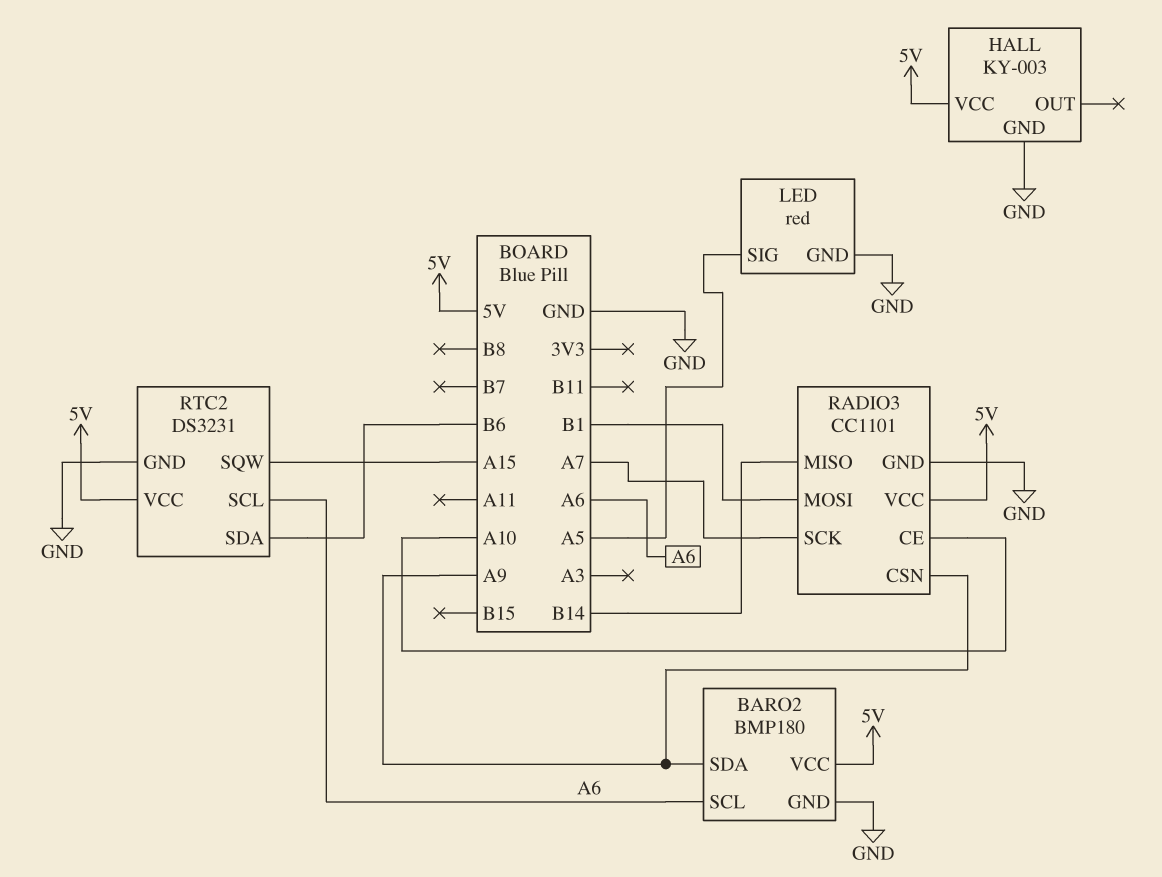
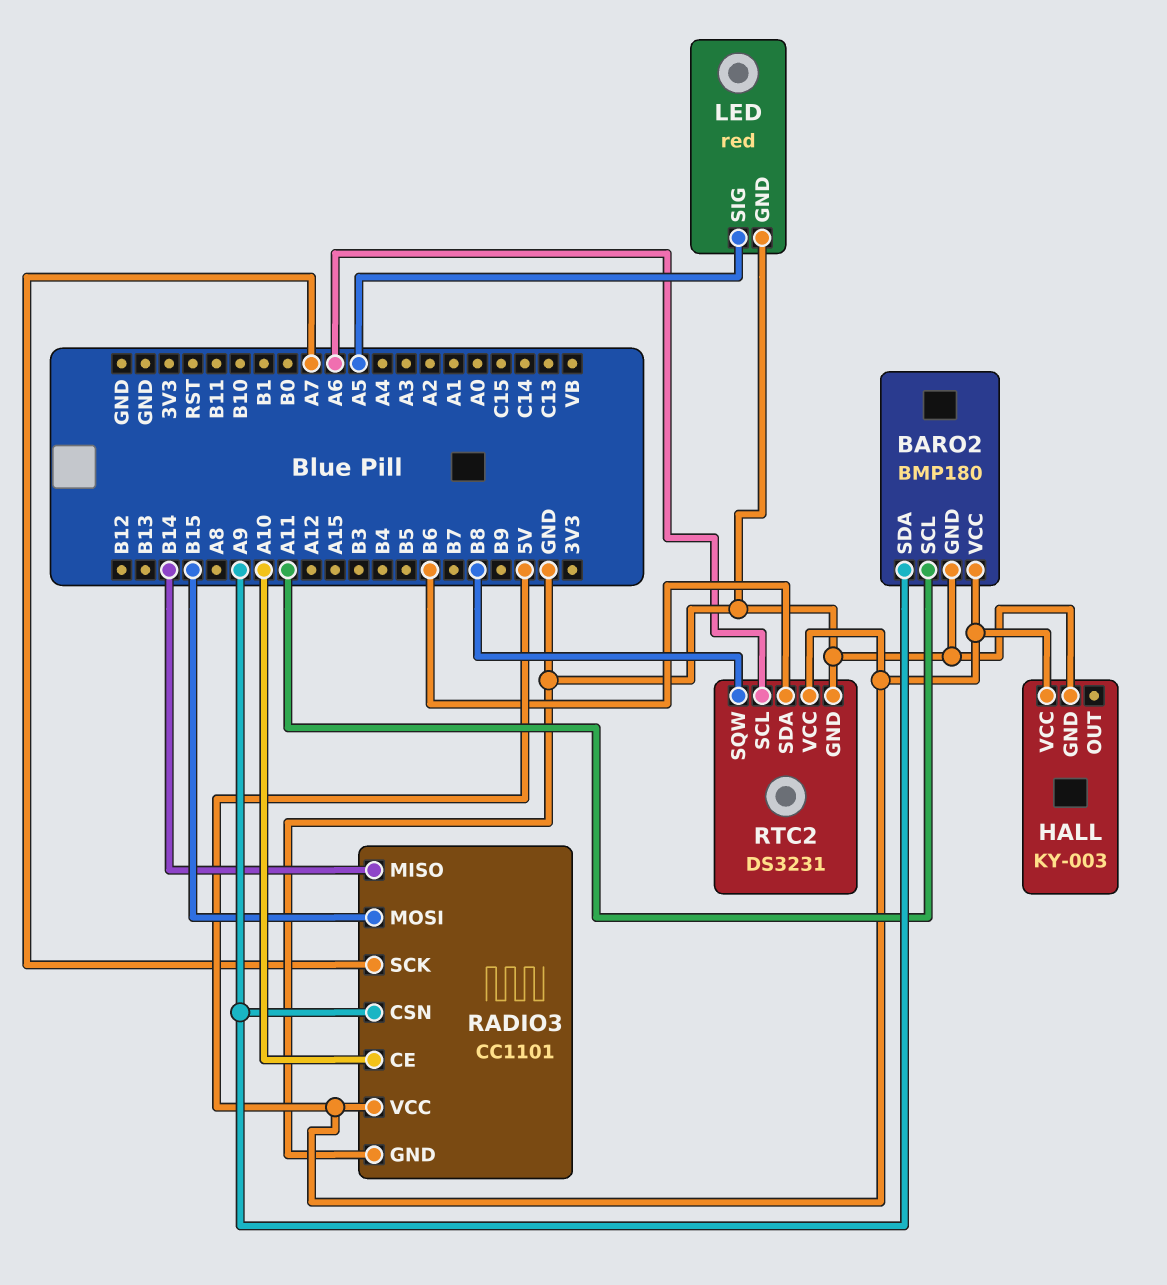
BARO2 pin SCL: A6 -> A11
RADIO3 pin MOSI: B1 -> B15
RTC2 pin SQW: A15 -> B8

